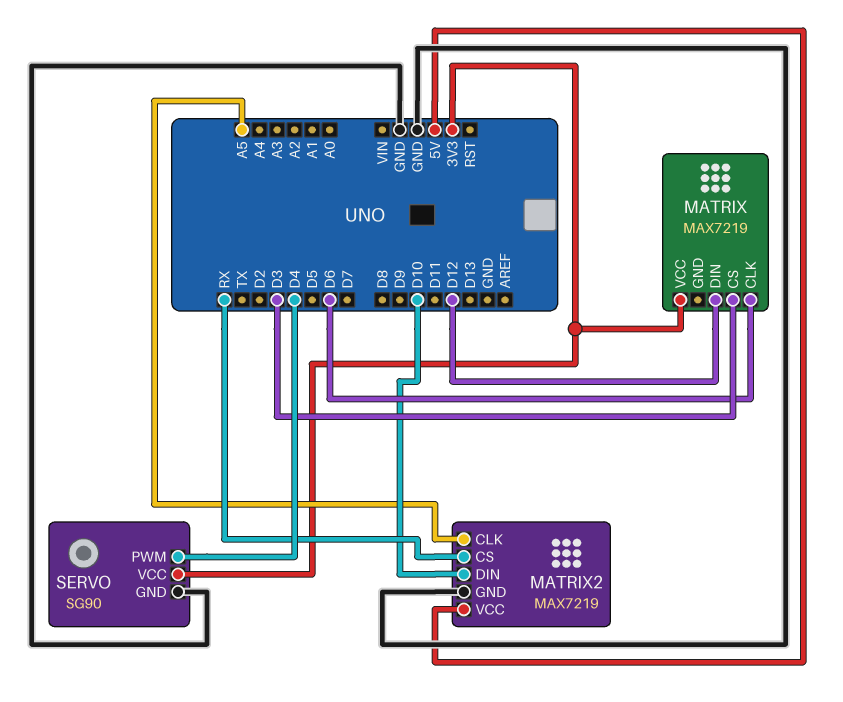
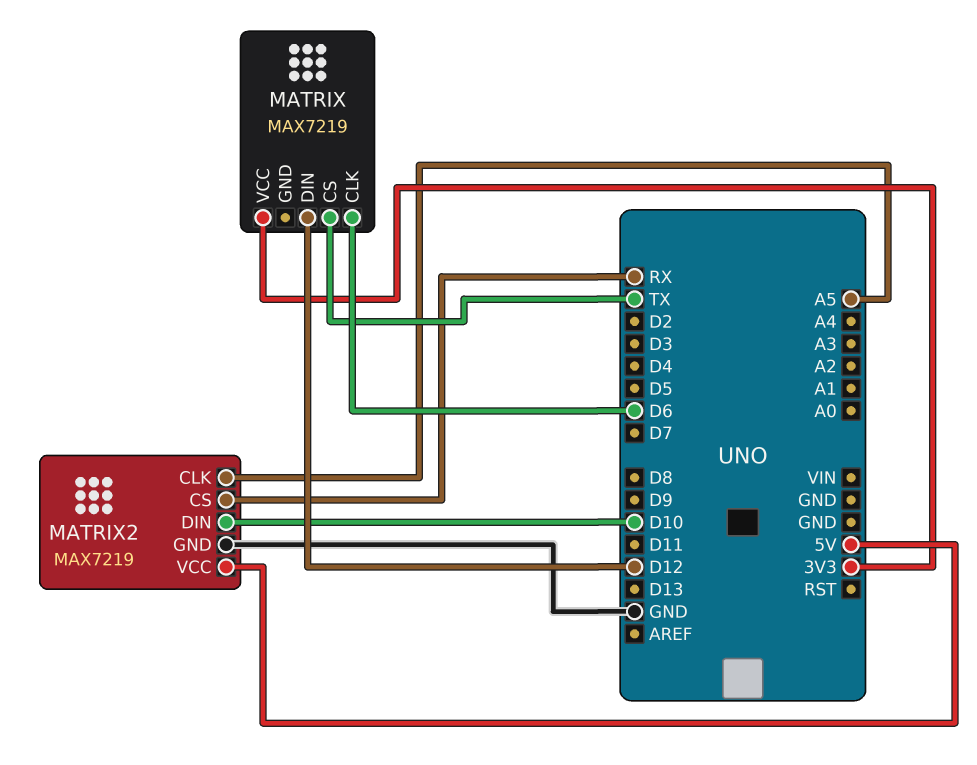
MATRIX pin CS: D3 -> TX
SERVO: SG90 -> none
SERVO pin GND: GND -> none
SERVO pin PWM: D4 -> none
SERVO pin VCC: 3V3 -> none

